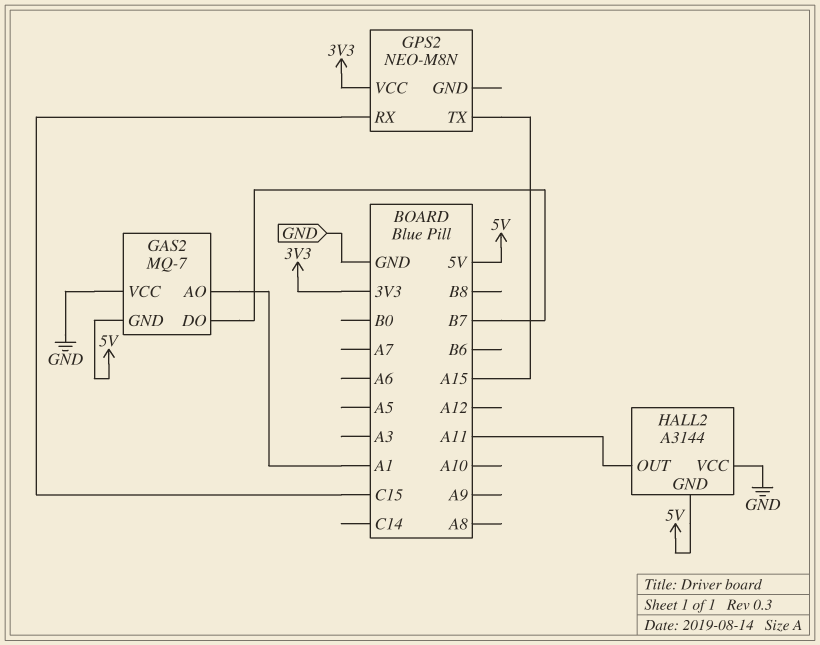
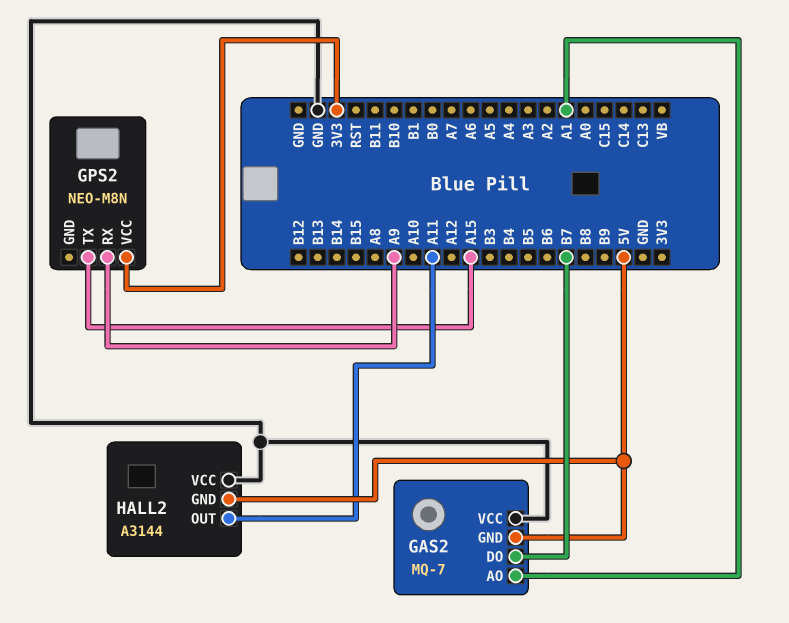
GPS2 pin RX: C15 -> A9

